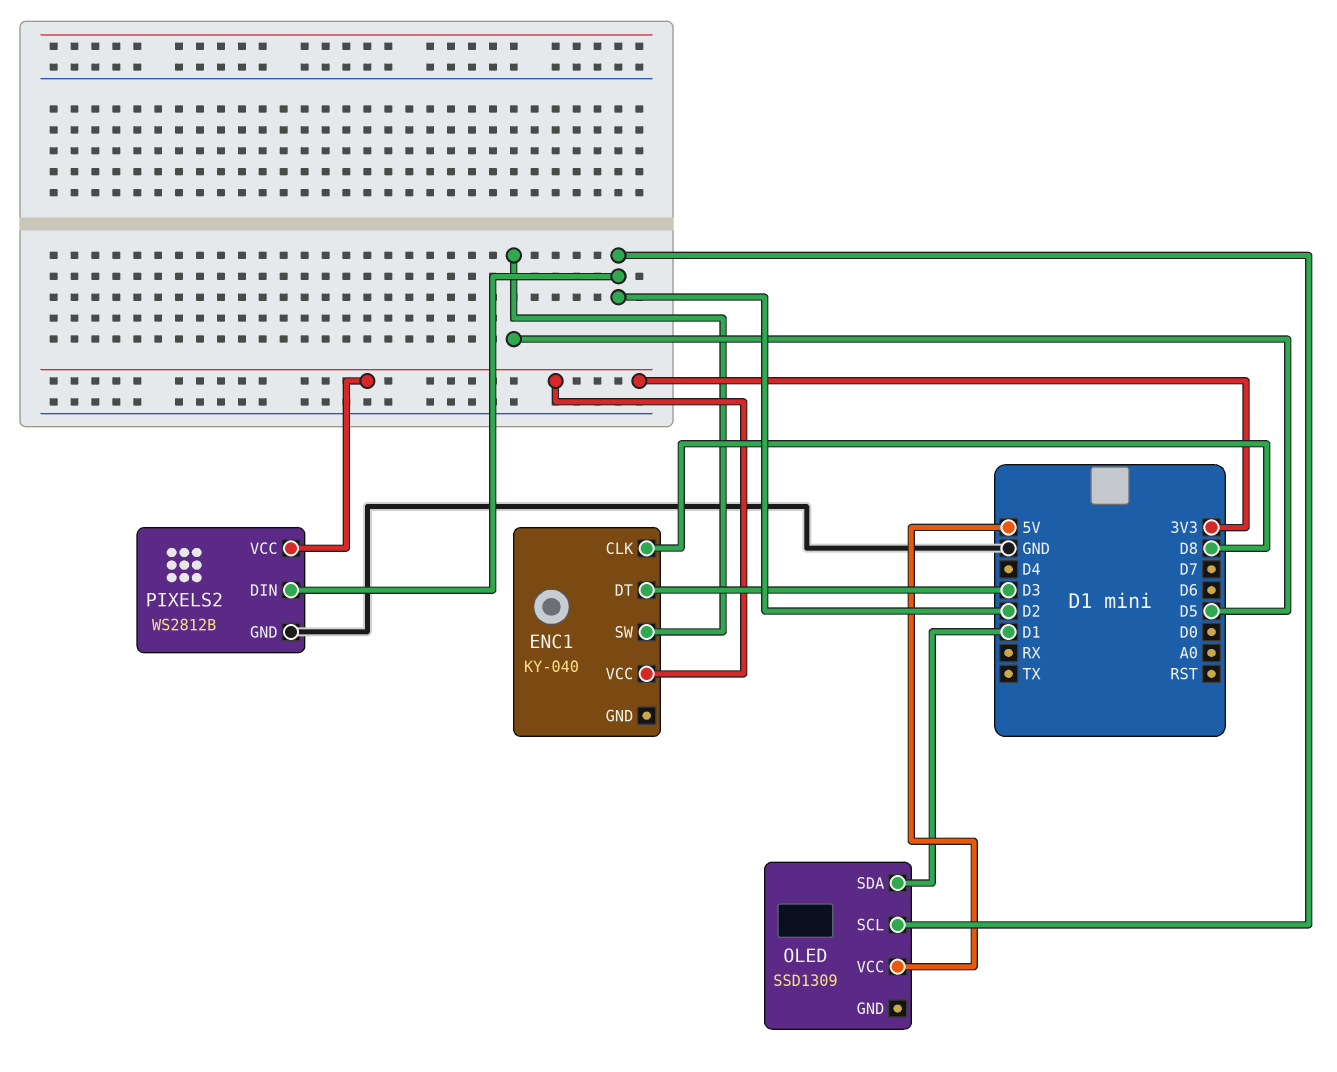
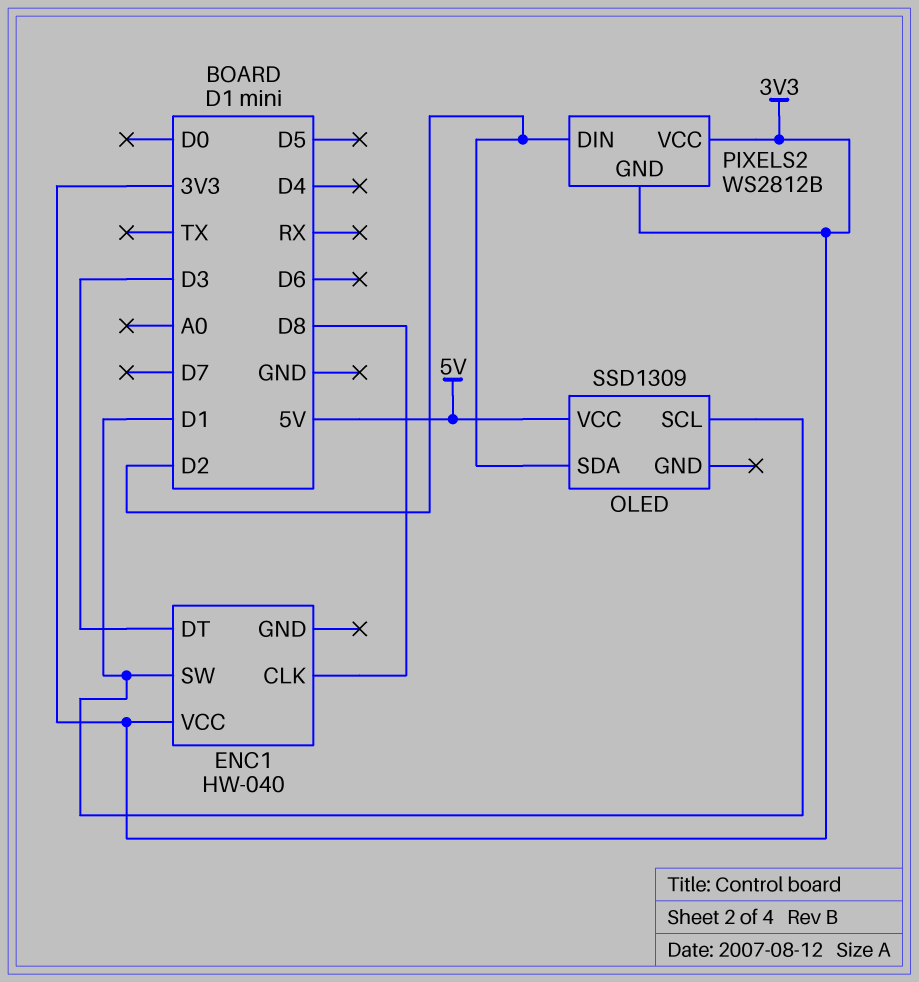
ENC1: KY-040 -> HW-040
ENC1 pin SW: D5 -> D1
OLED pin SCL: D2 -> D1
OLED pin SDA: D1 -> D2
PIXELS2 pin GND: GND -> 3V3

